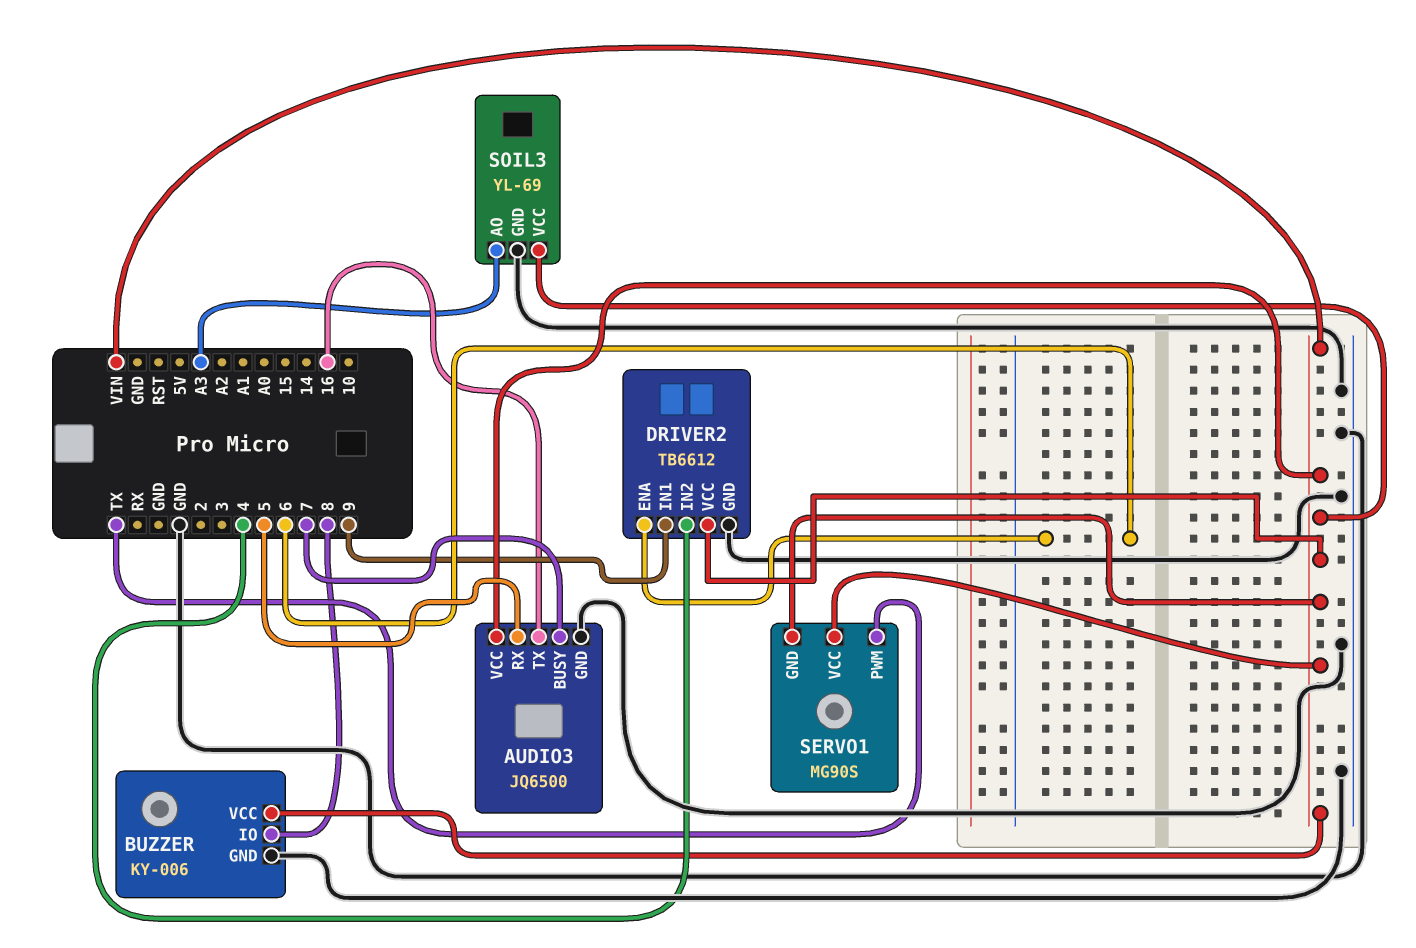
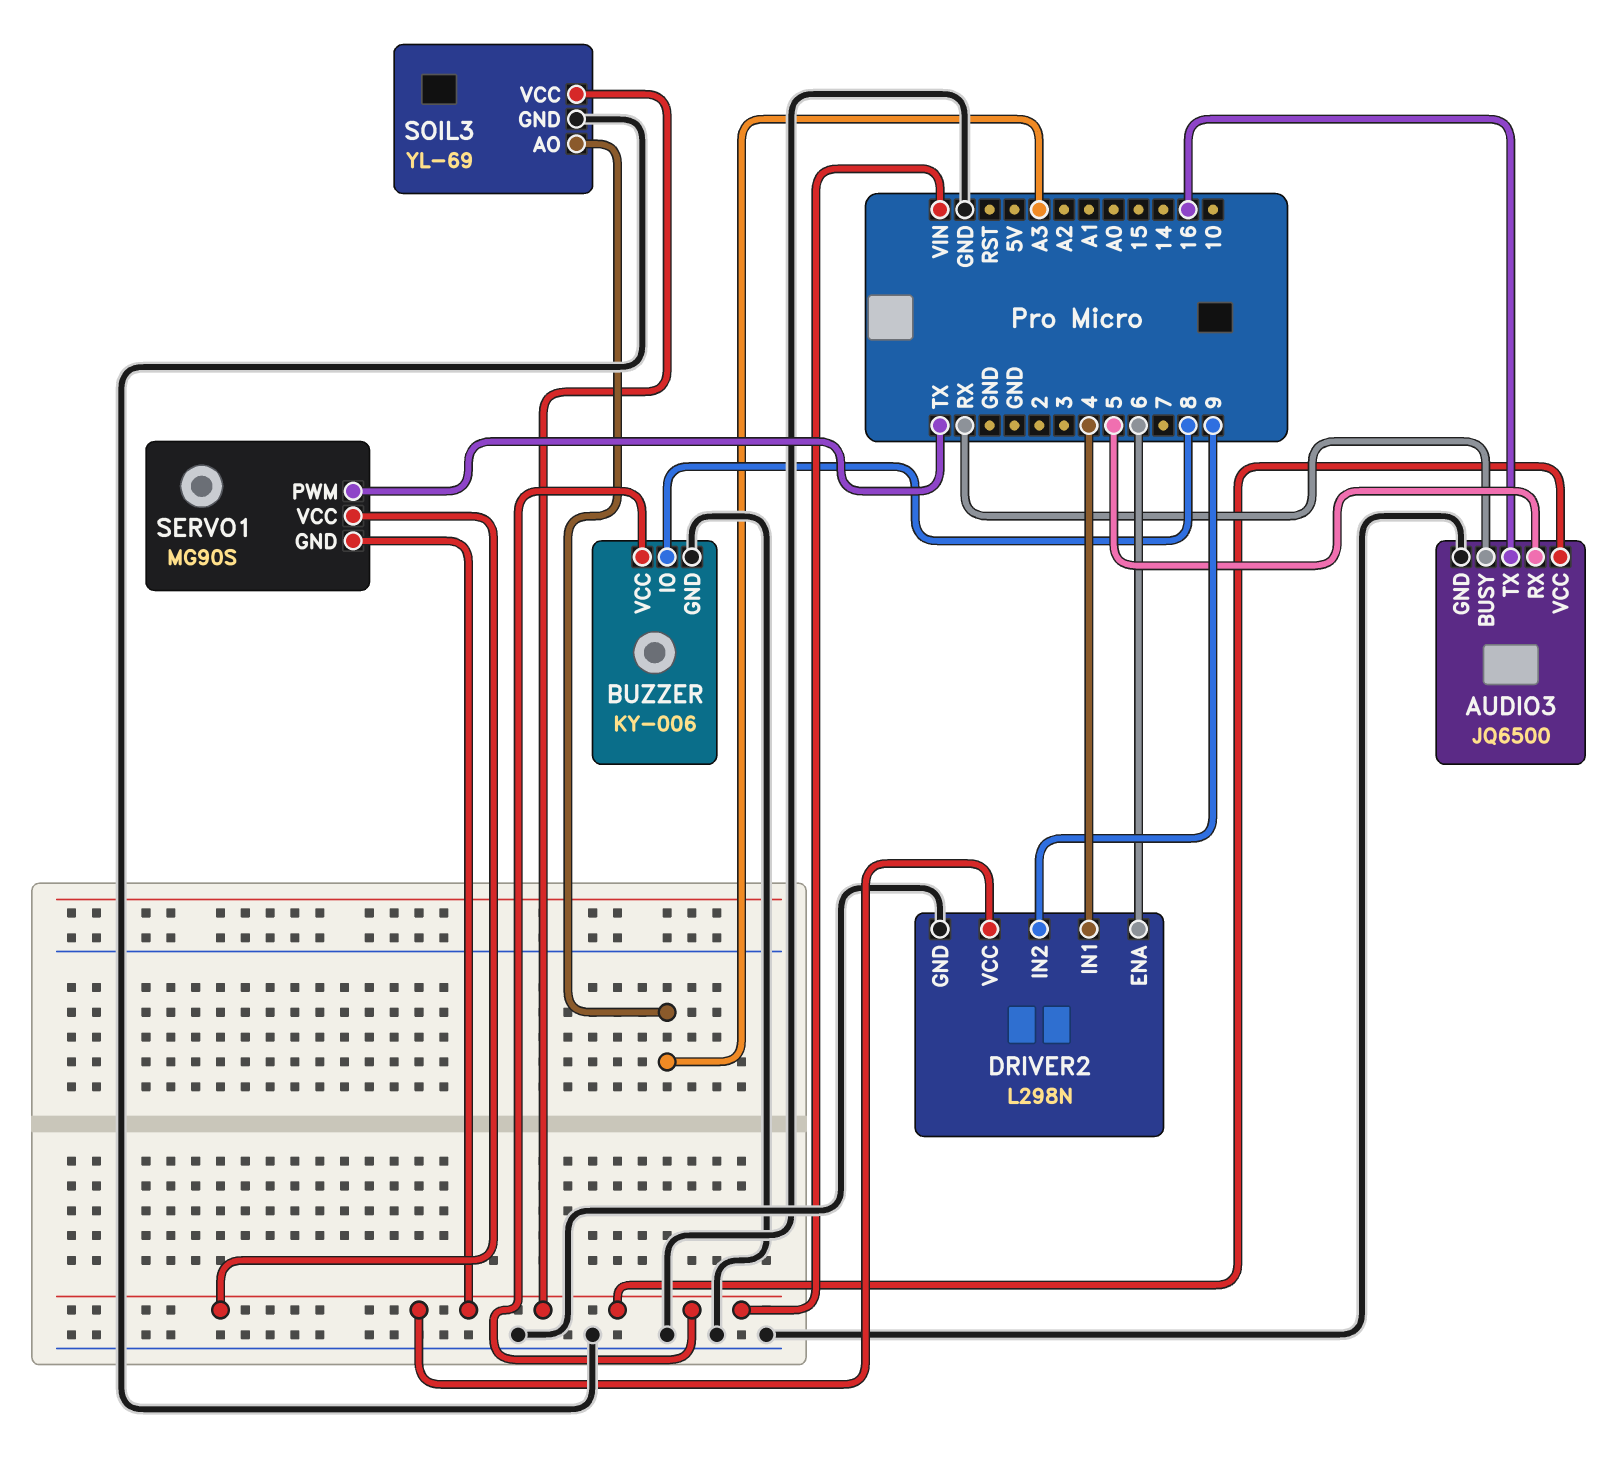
AUDIO3 pin BUSY: 7 -> RX
DRIVER2: TB6612 -> L298N
DRIVER2 pin IN1: 9 -> 4
DRIVER2 pin IN2: 4 -> 9

